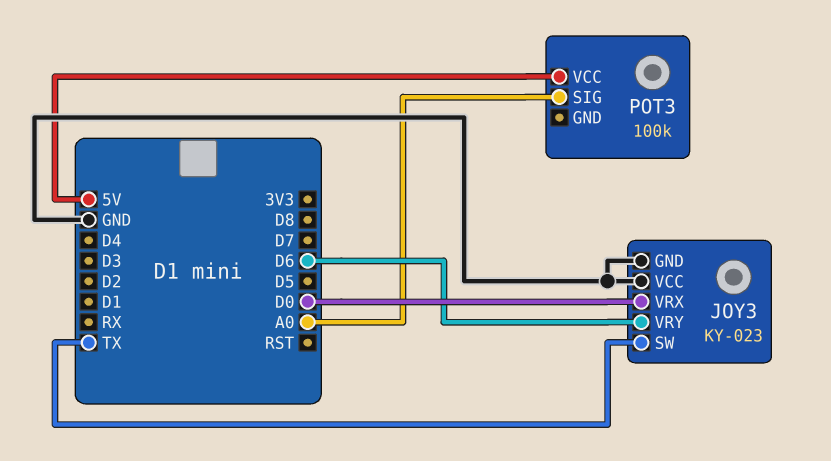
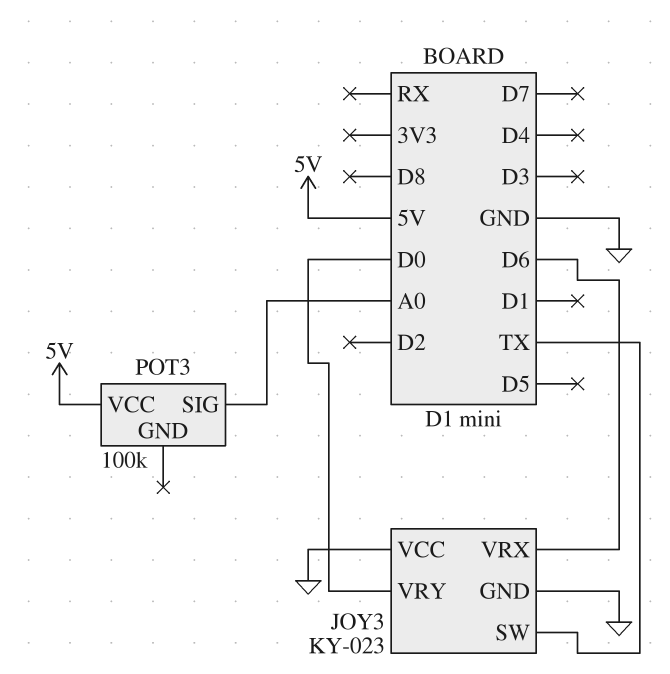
JOY3 pin VRX: D0 -> D6
JOY3 pin VRY: D6 -> D0

